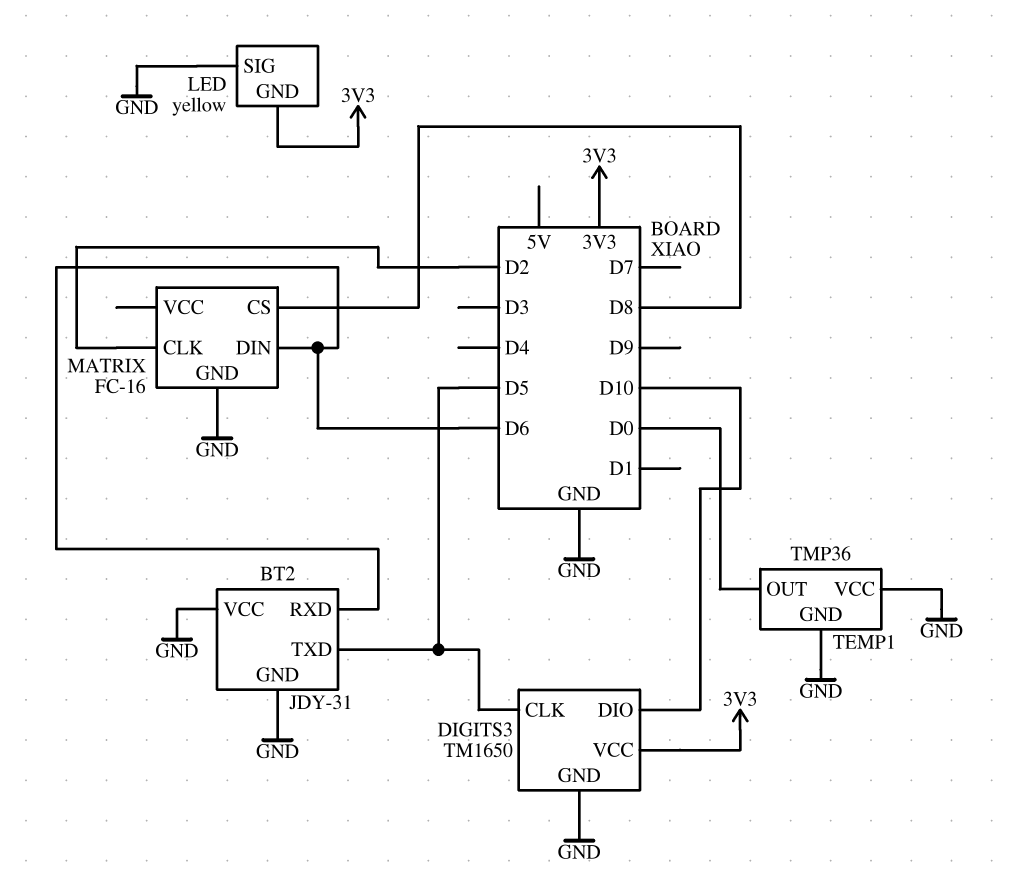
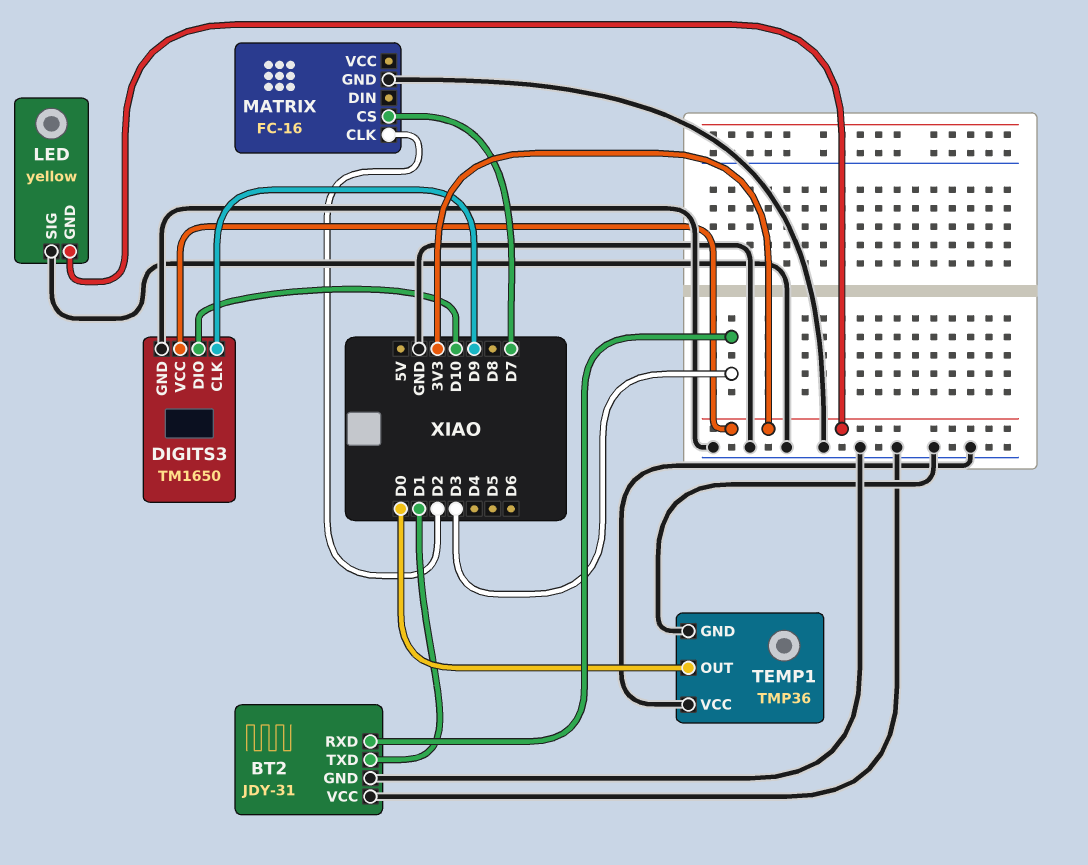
BT2 pin RXD: D6 -> D3
BT2 pin TXD: D5 -> D1
DIGITS3 pin CLK: D5 -> D9
MATRIX pin CS: D8 -> D7
MATRIX pin DIN: D6 -> none

